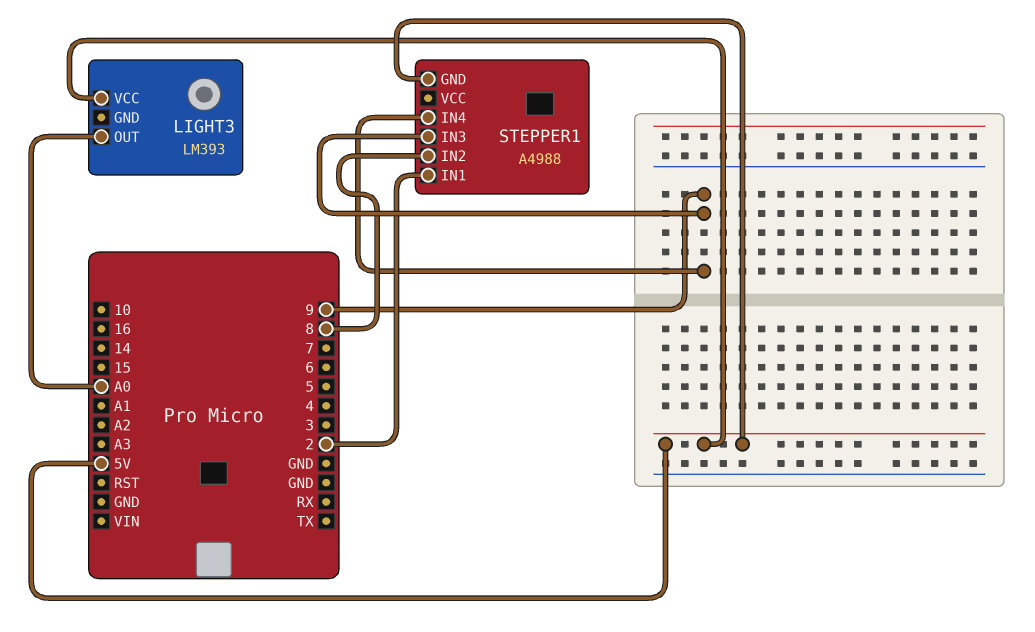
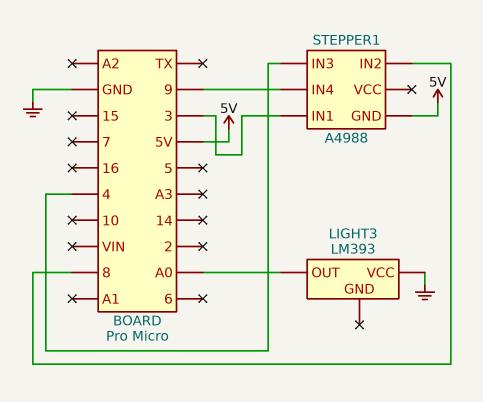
LIGHT3 pin VCC: 5V -> GND
STEPPER1 pin IN1: 2 -> 3
STEPPER1 pin IN3: 9 -> 4

